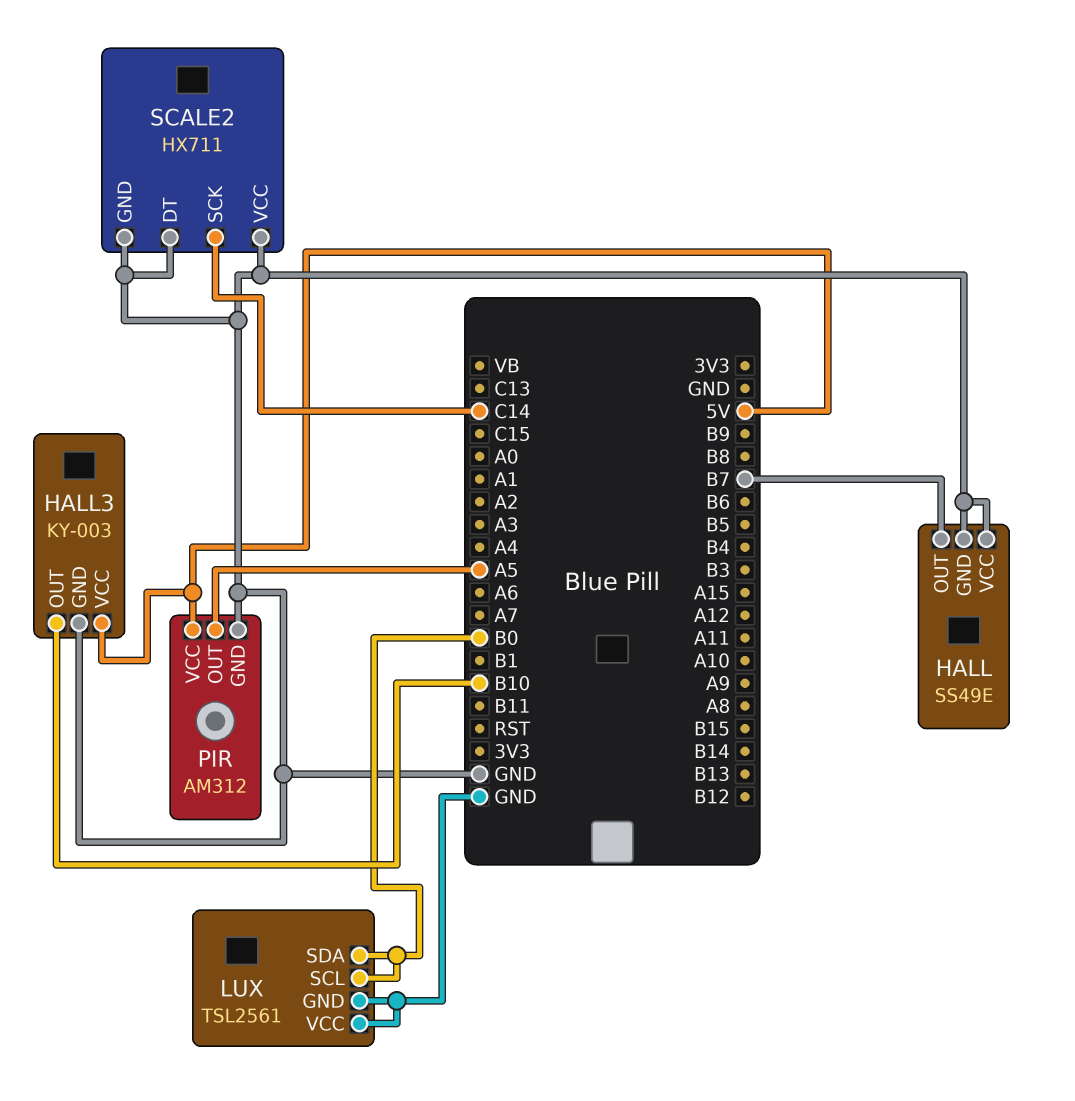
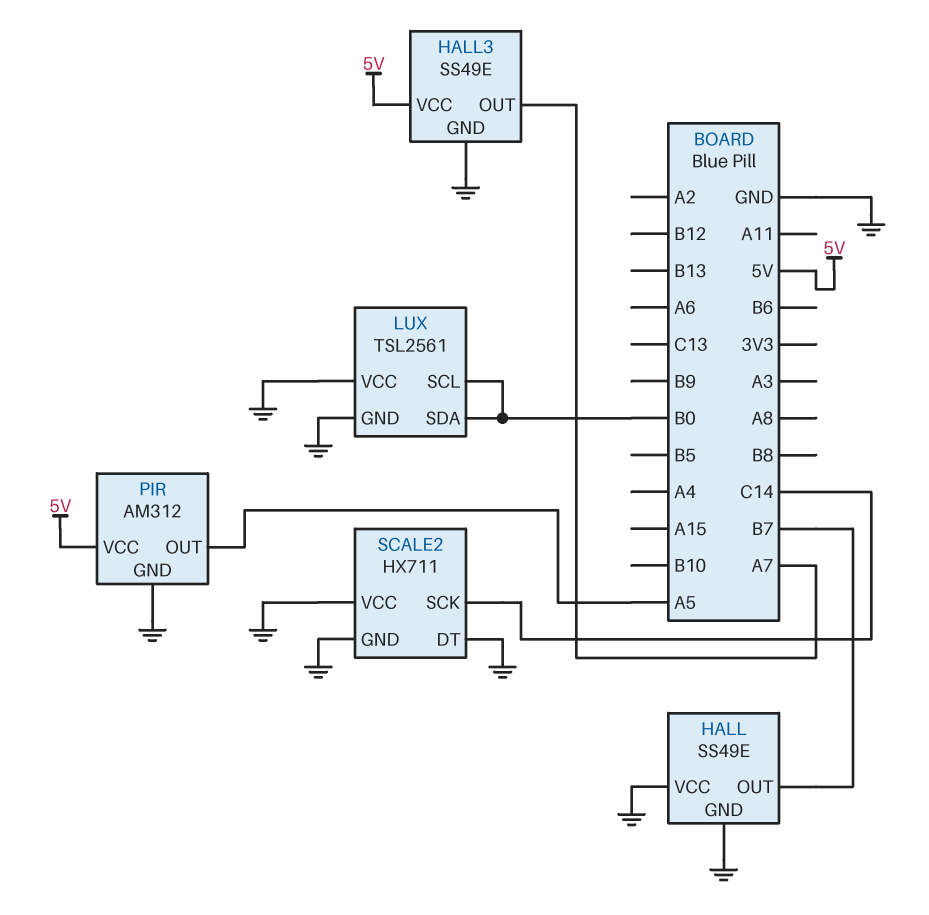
HALL3: KY-003 -> SS49E
HALL3 pin OUT: B10 -> A7

